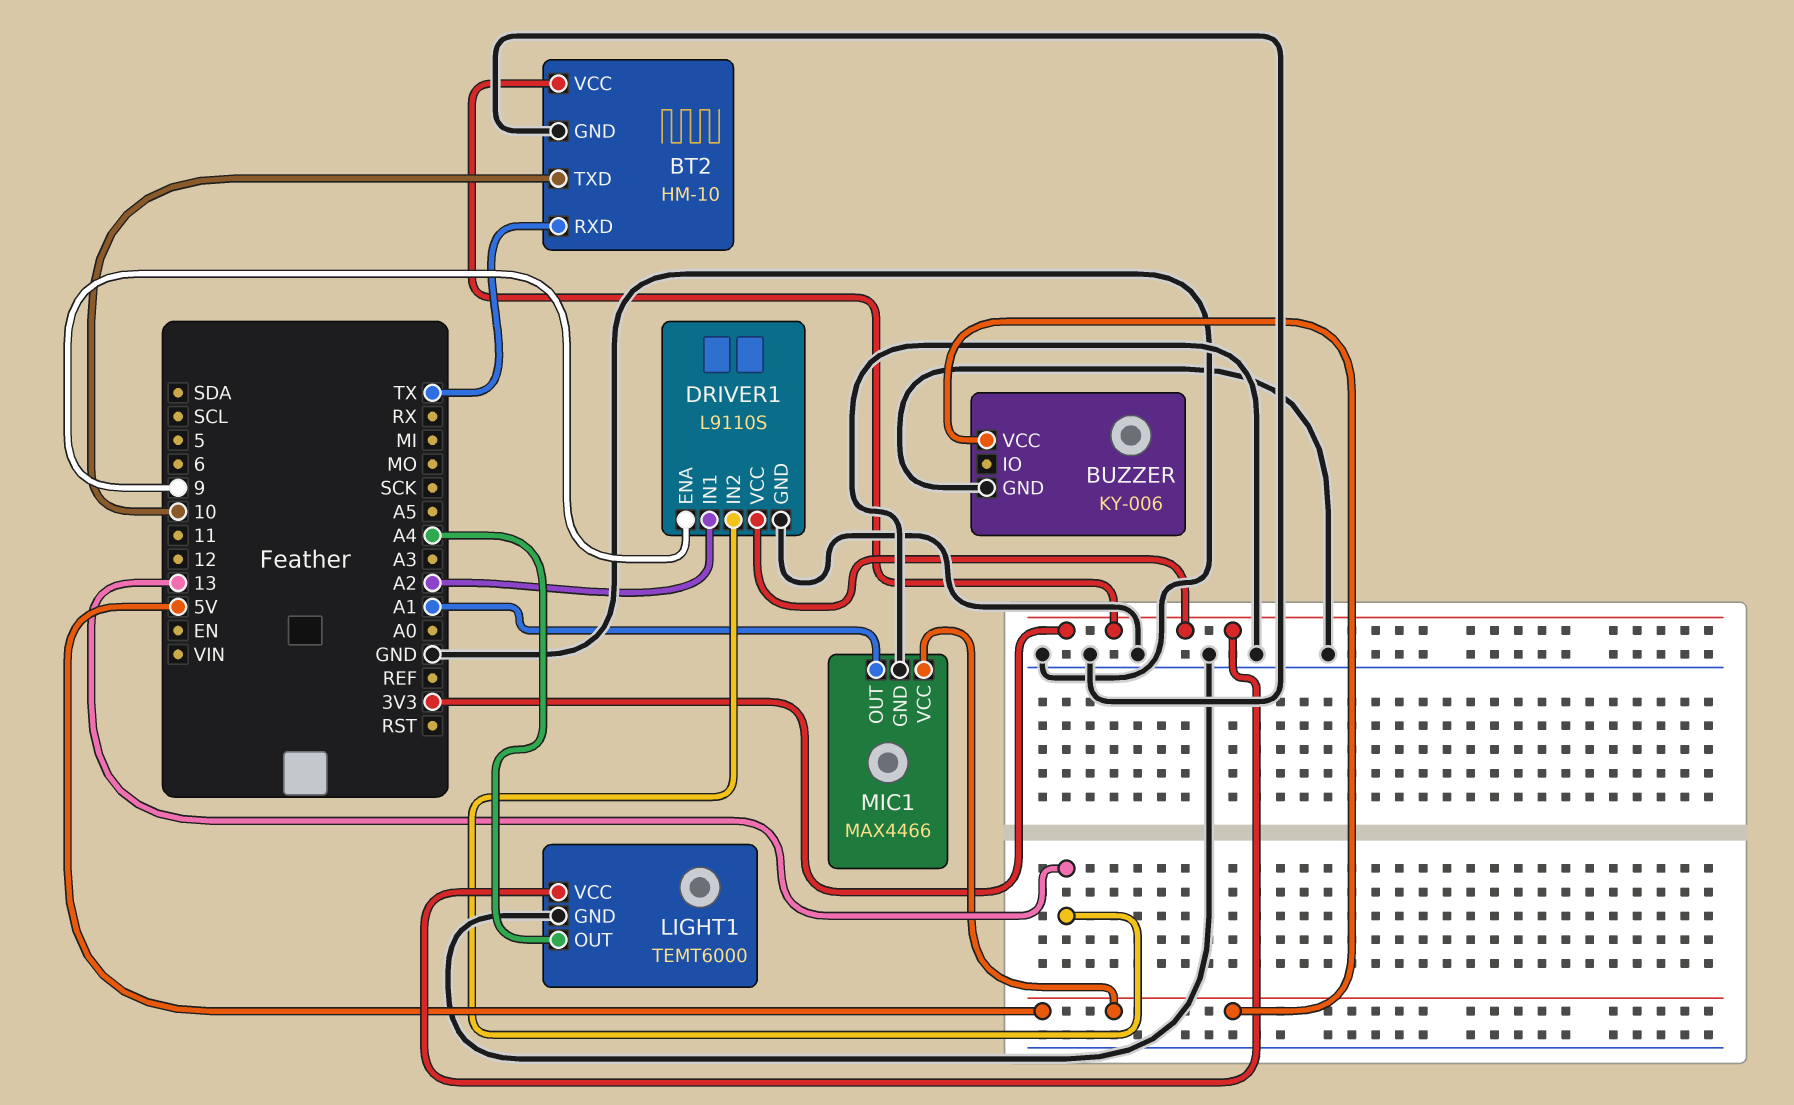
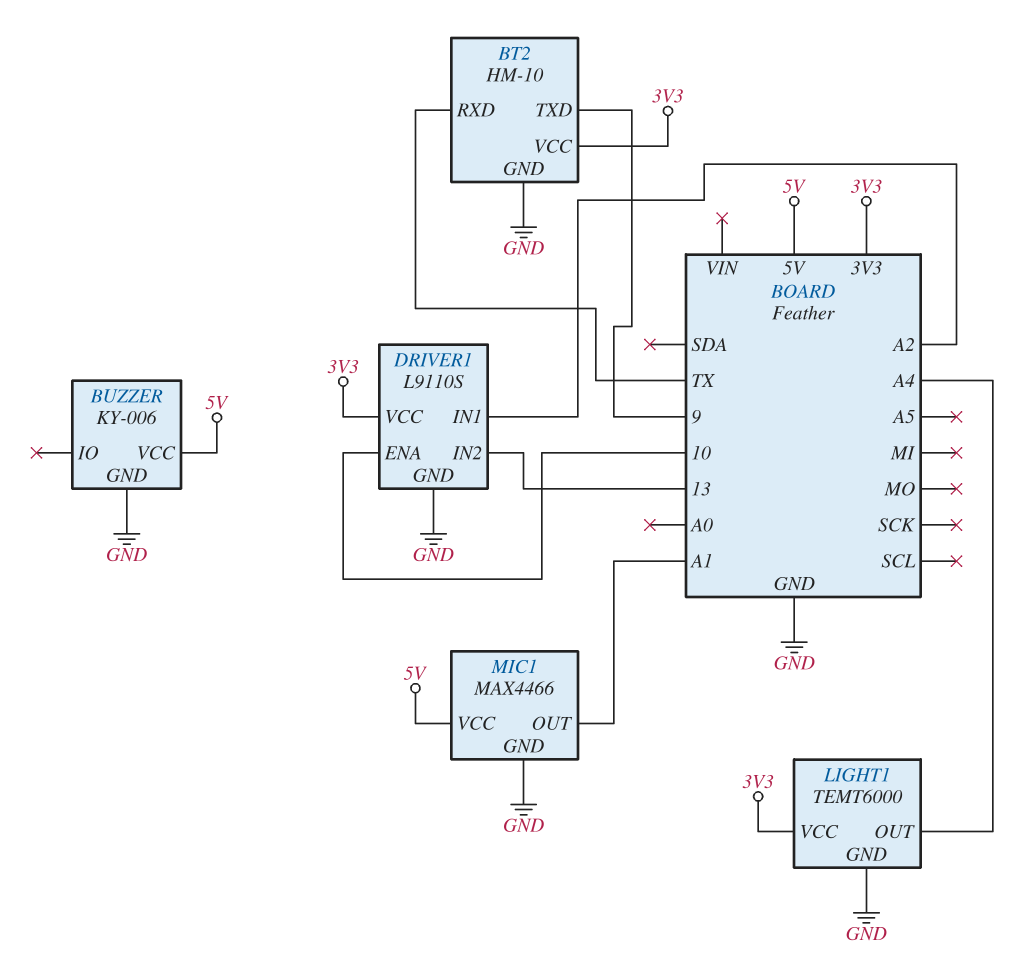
BT2 pin TXD: 10 -> 9
DRIVER1 pin ENA: 9 -> 10

